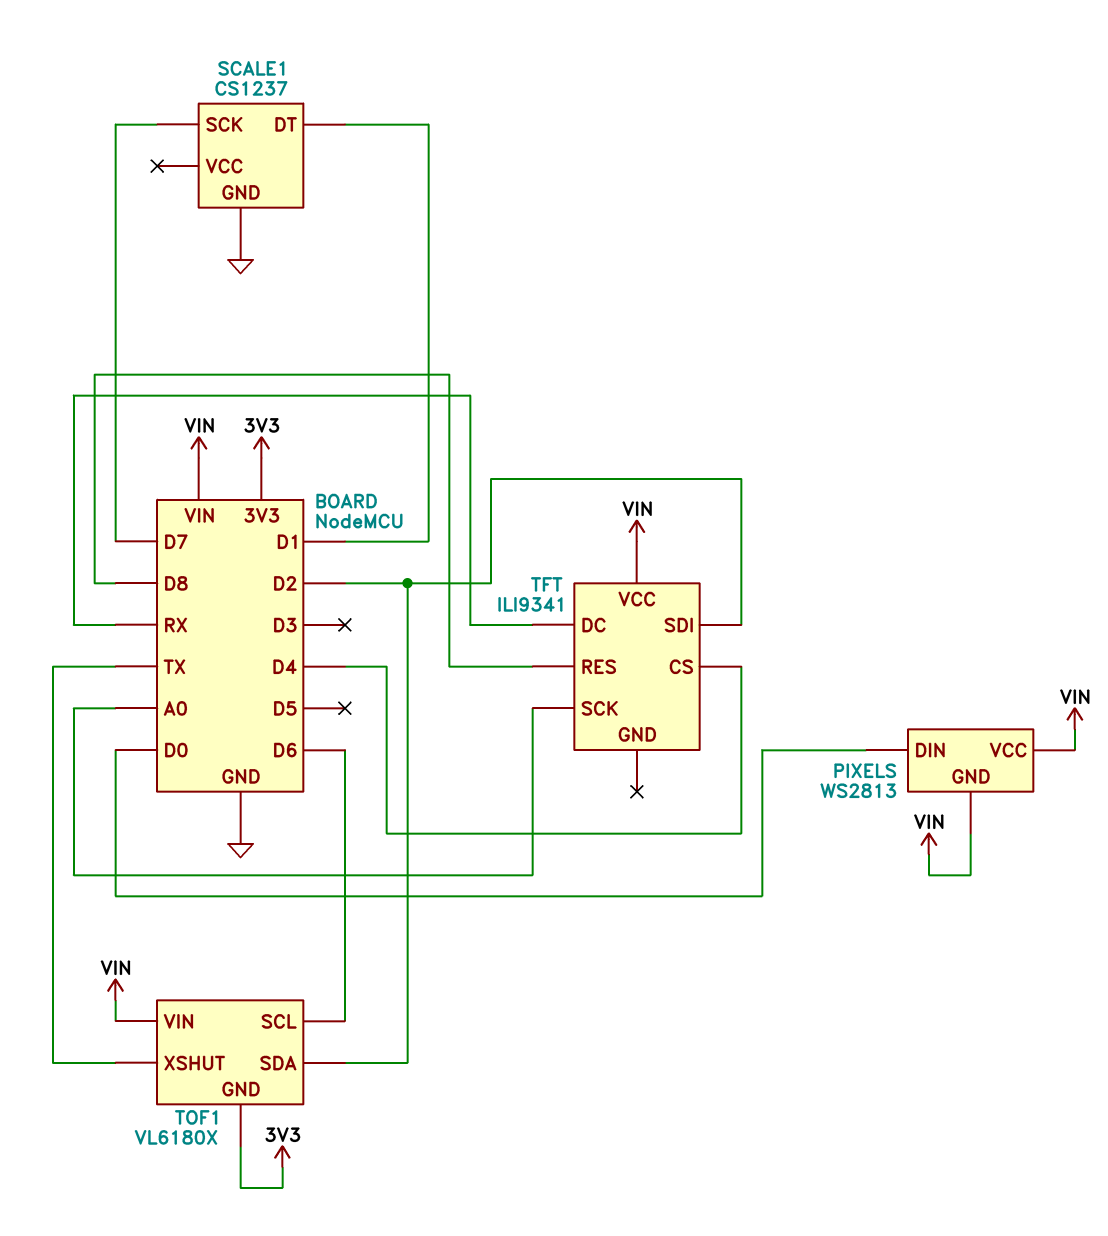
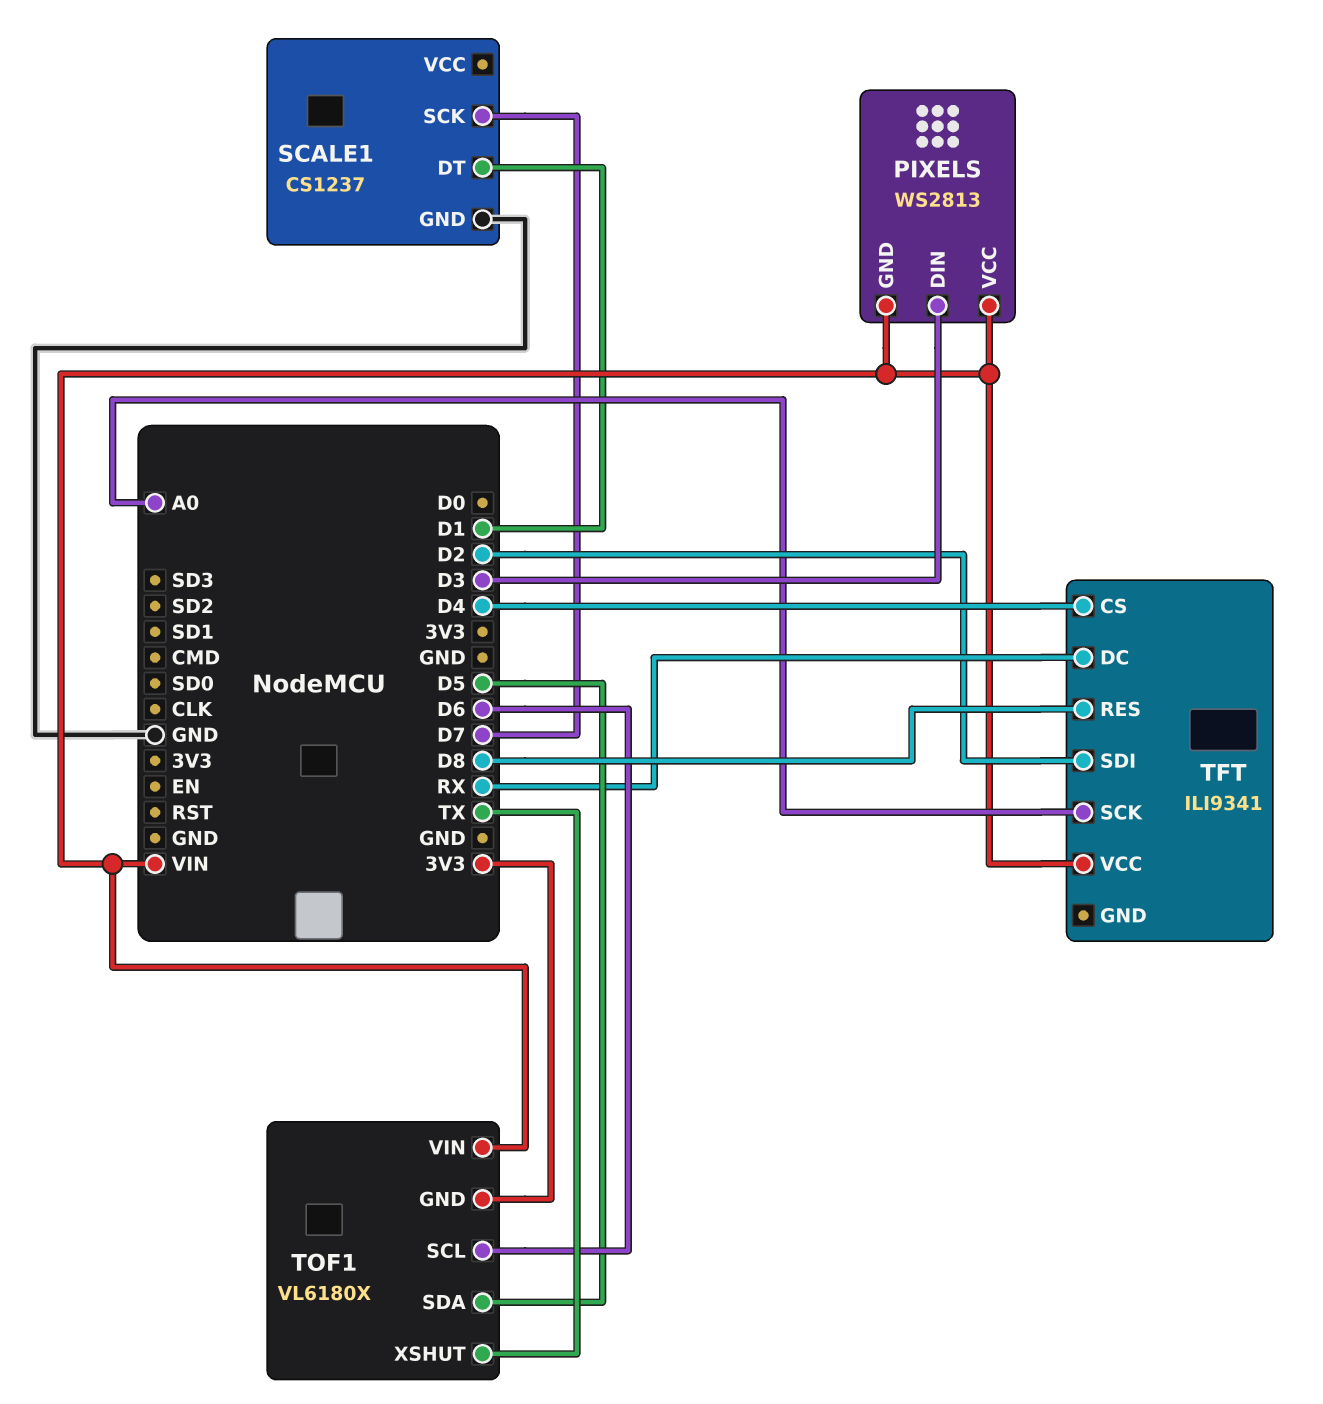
PIXELS pin DIN: D0 -> D3
TOF1 pin SDA: D2 -> D5

